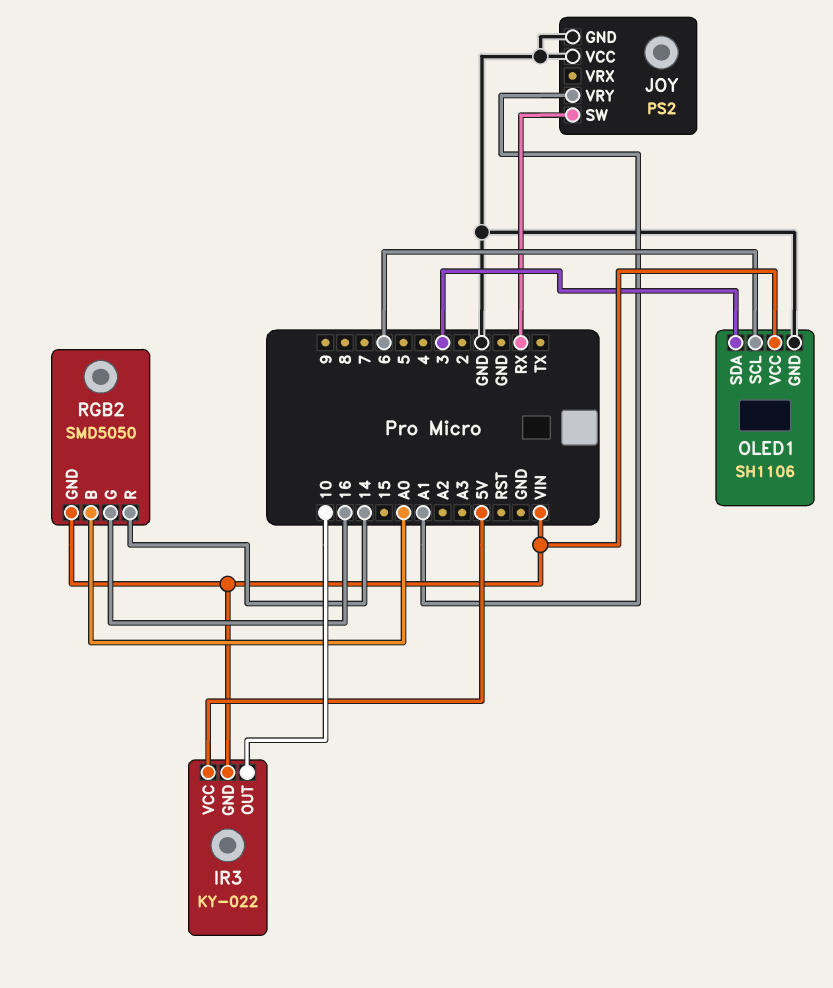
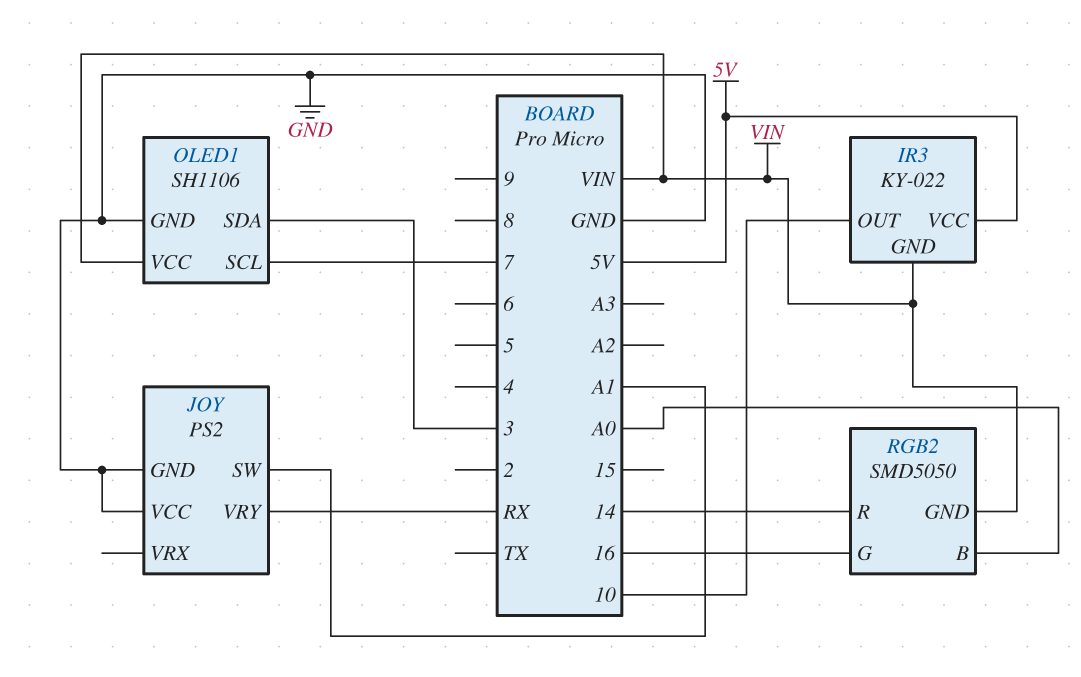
JOY pin SW: RX -> A1
JOY pin VRY: A1 -> RX
OLED1 pin SCL: 6 -> 7

